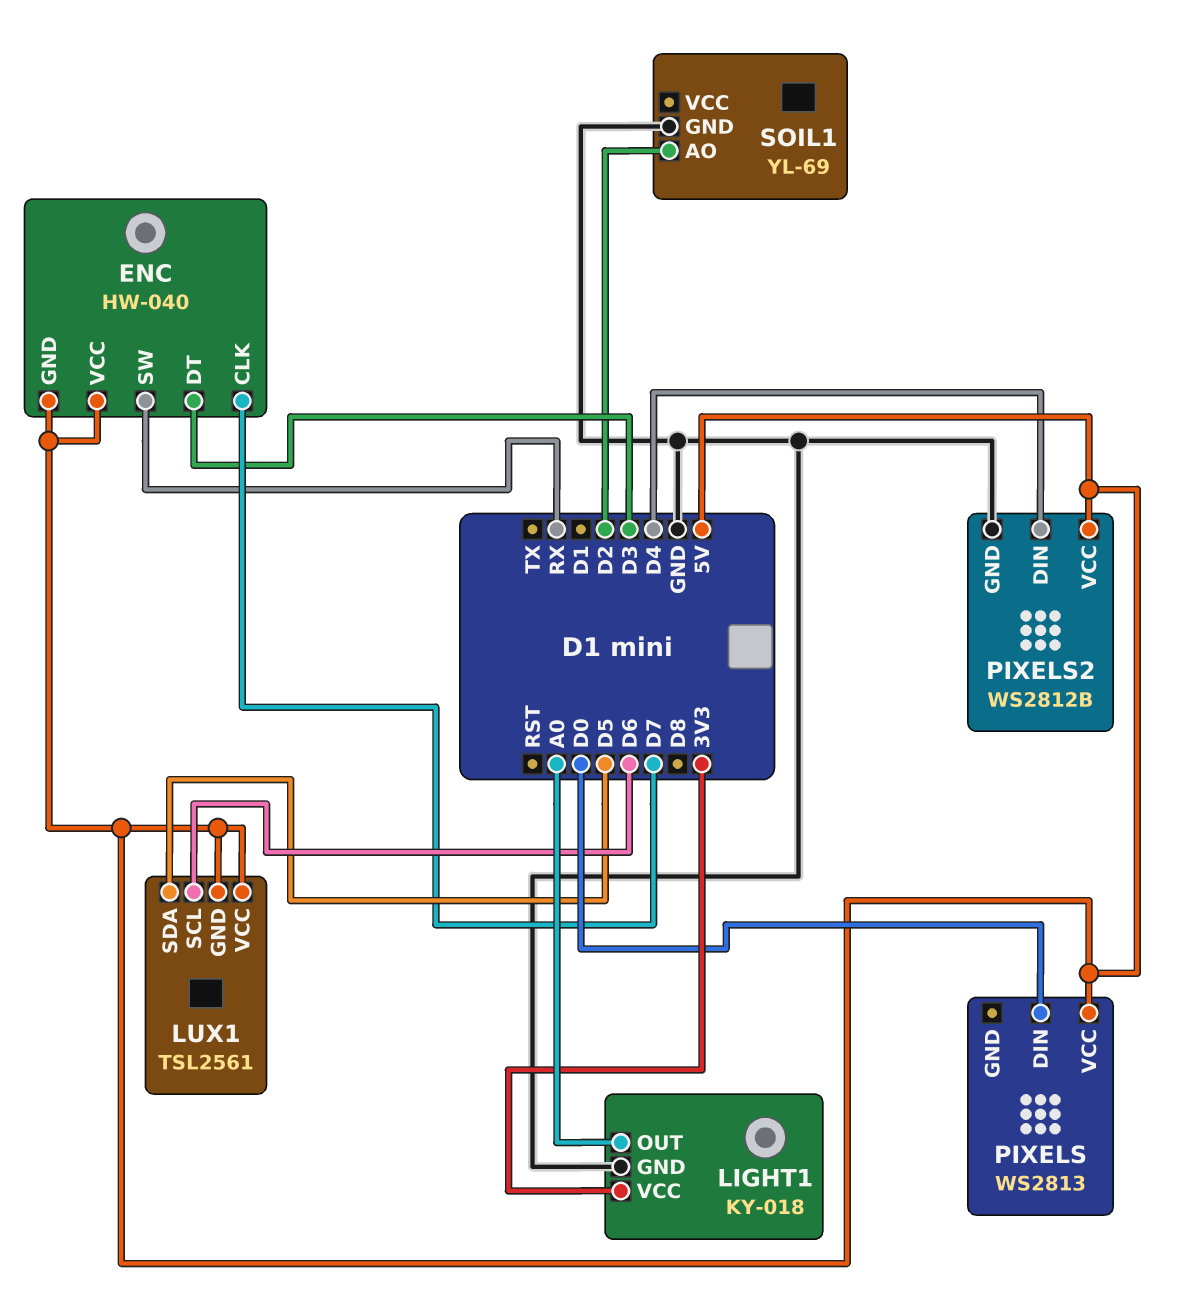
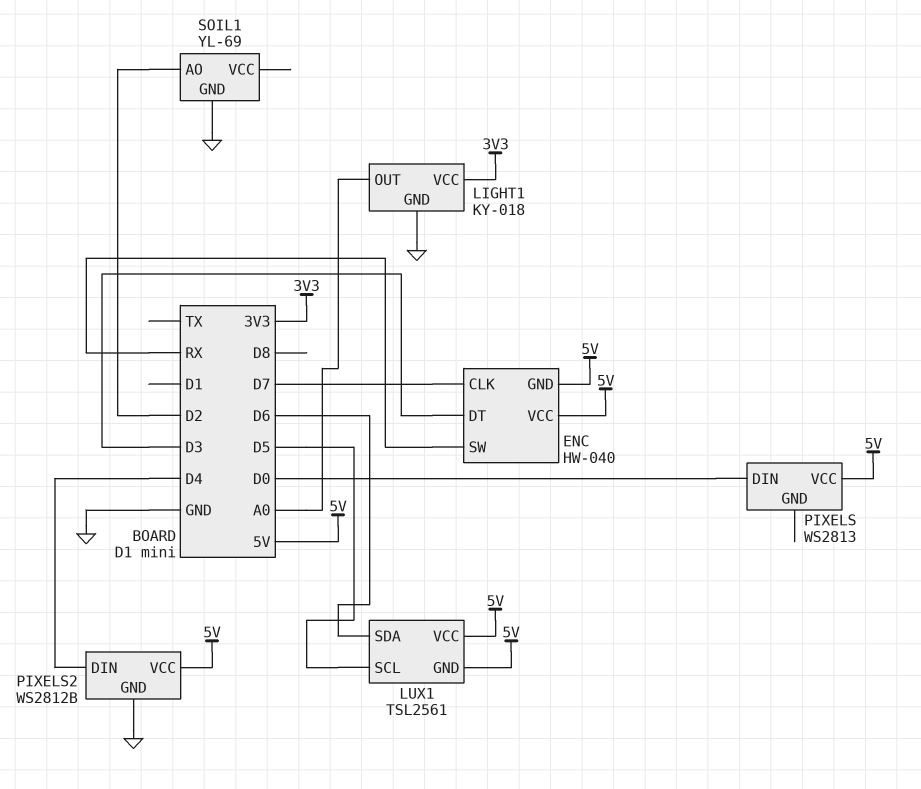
LUX1 pin SCL: D6 -> D5
LUX1 pin SDA: D5 -> D6

